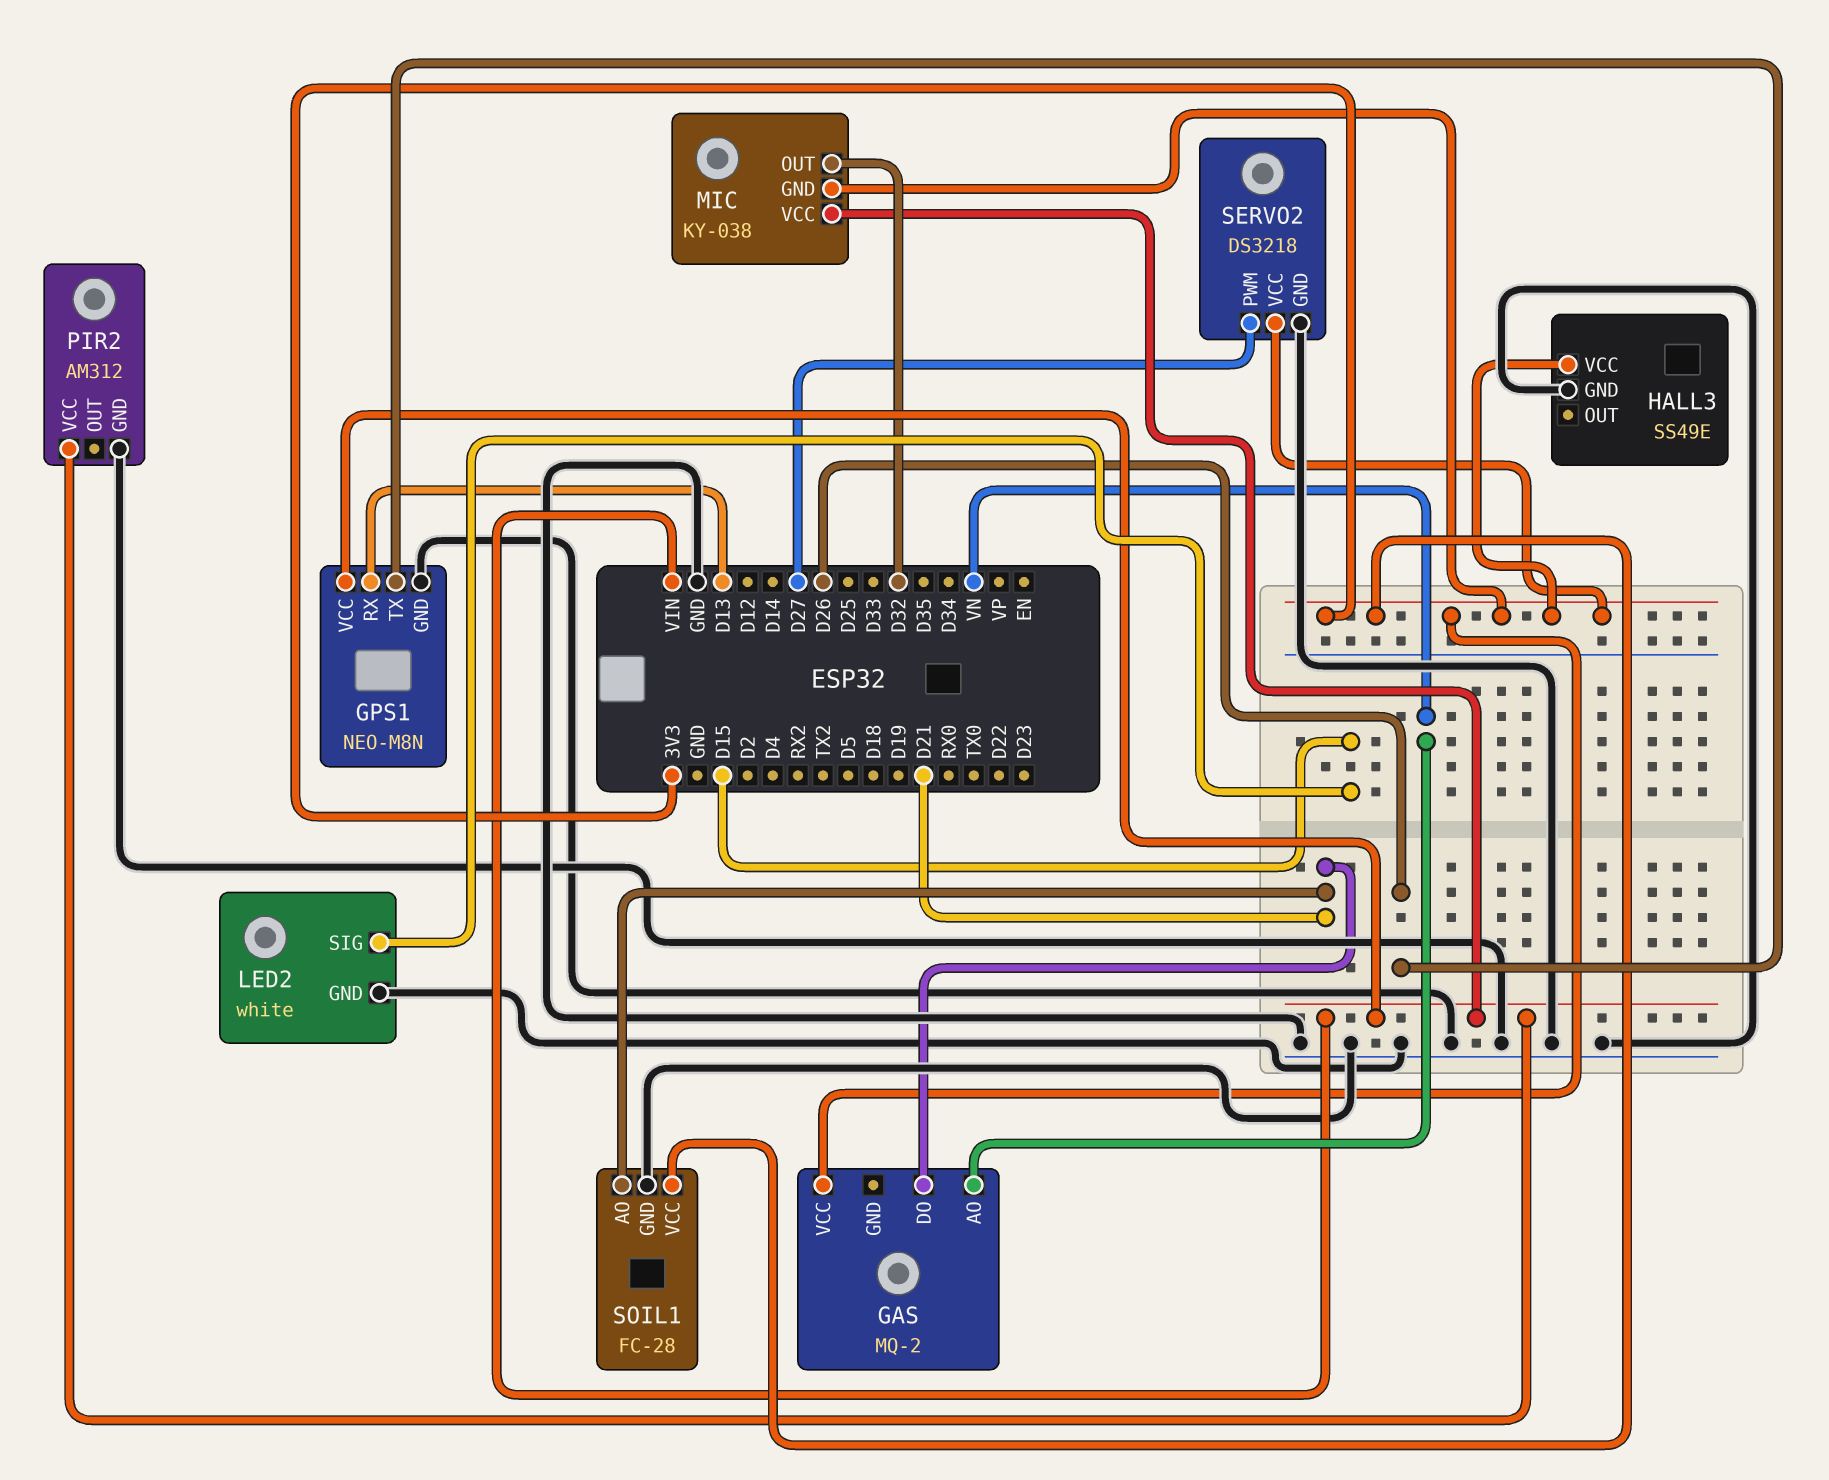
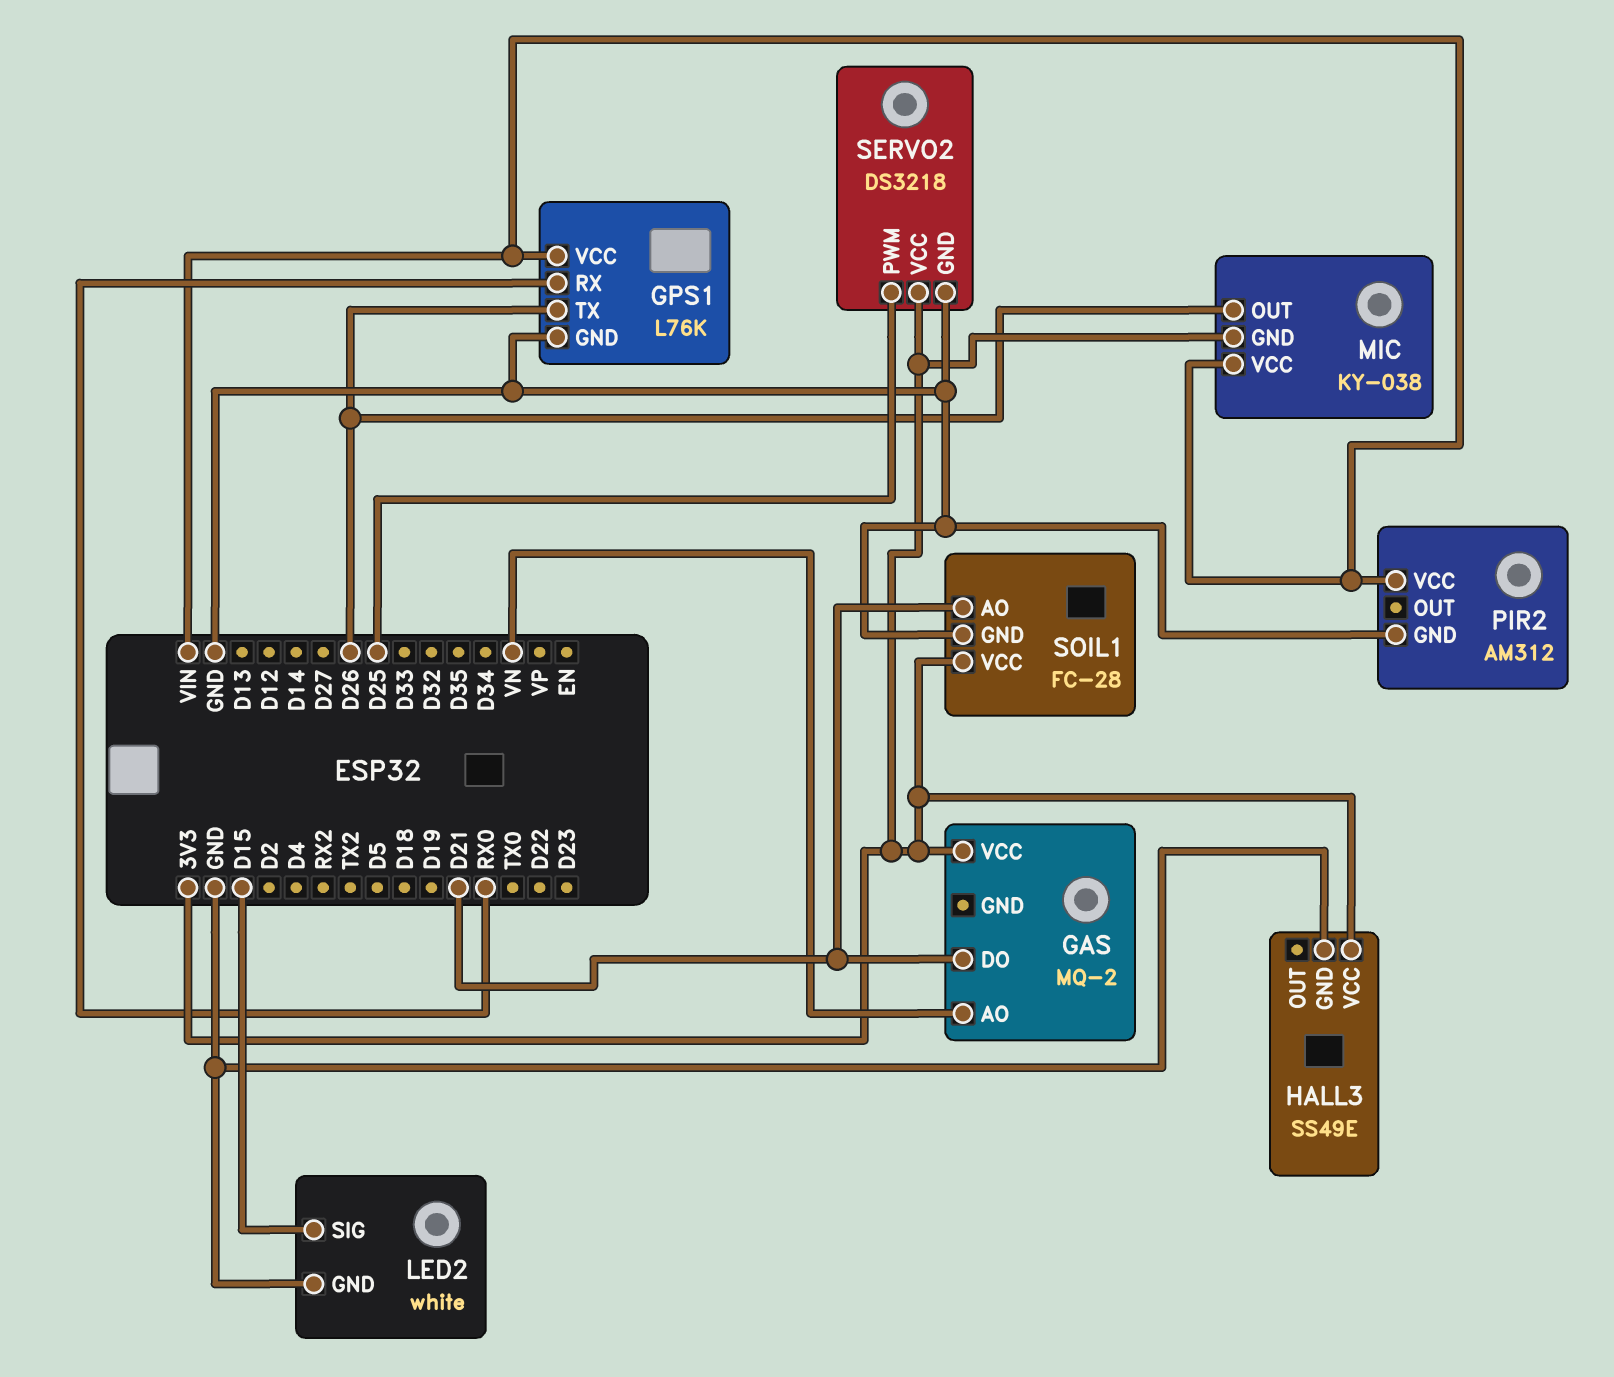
GPS1: NEO-M8N -> L76K
GPS1 pin RX: D13 -> RX0
MIC pin OUT: D32 -> D26
SERVO2 pin PWM: D27 -> D25

